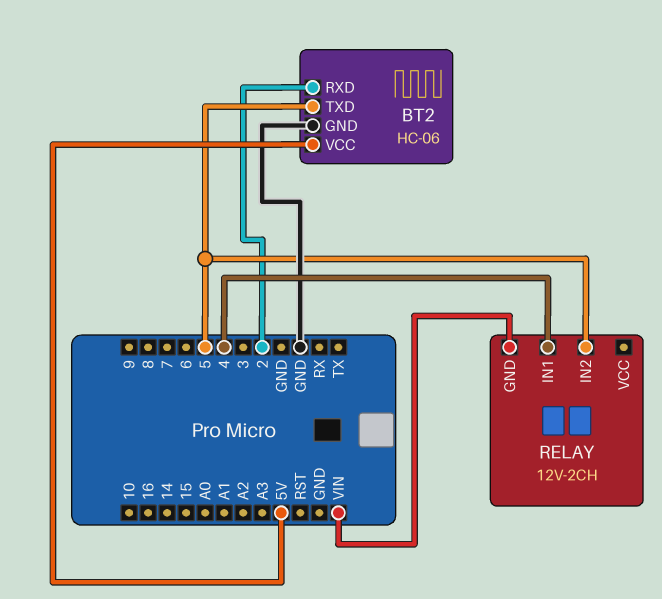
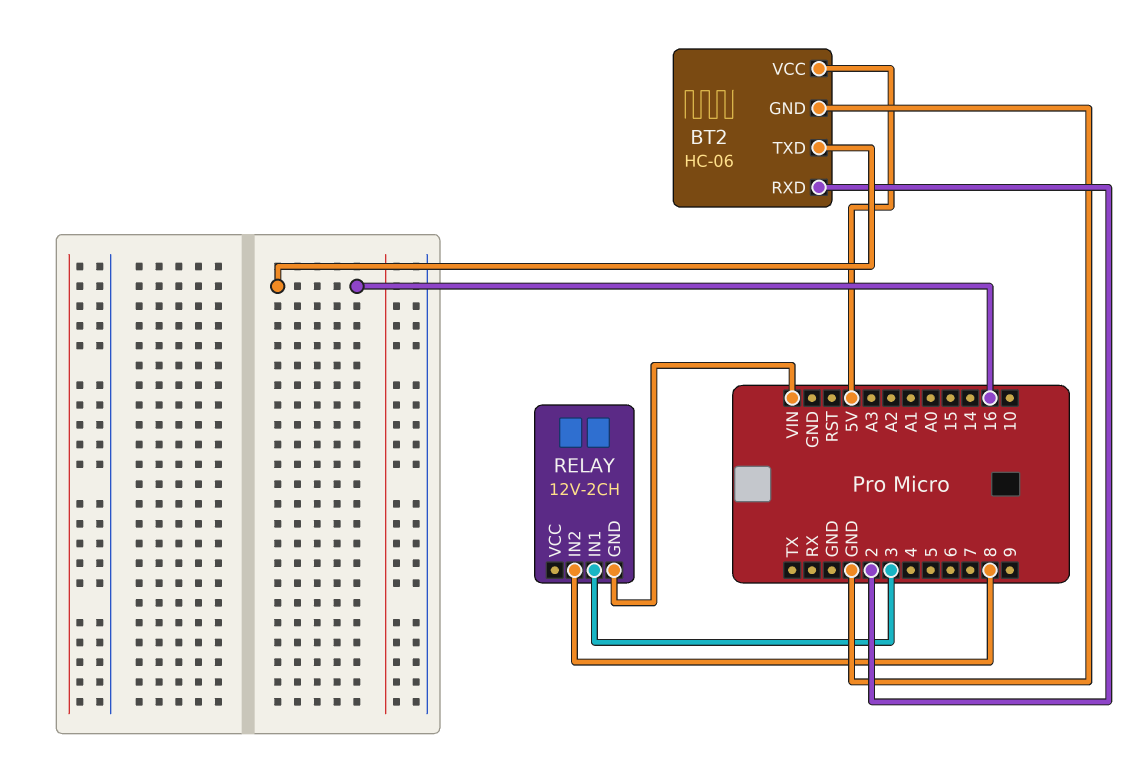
BT2 pin TXD: 5 -> 16
RELAY pin IN1: 4 -> 3
RELAY pin IN2: 5 -> 8

